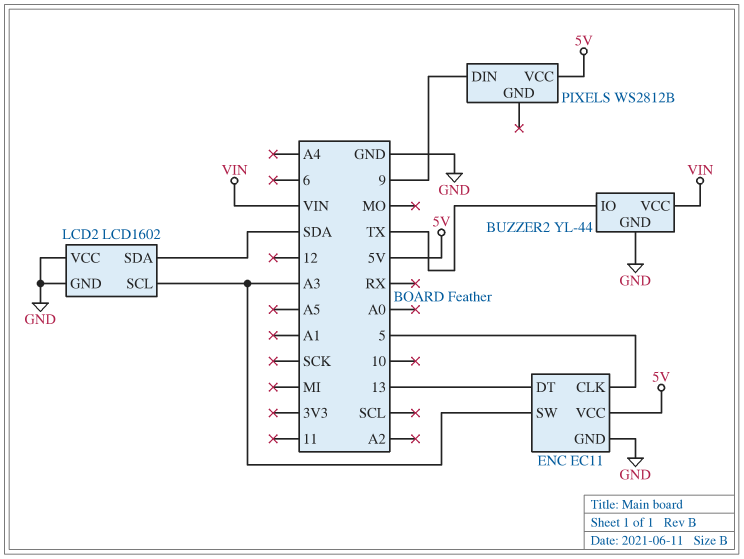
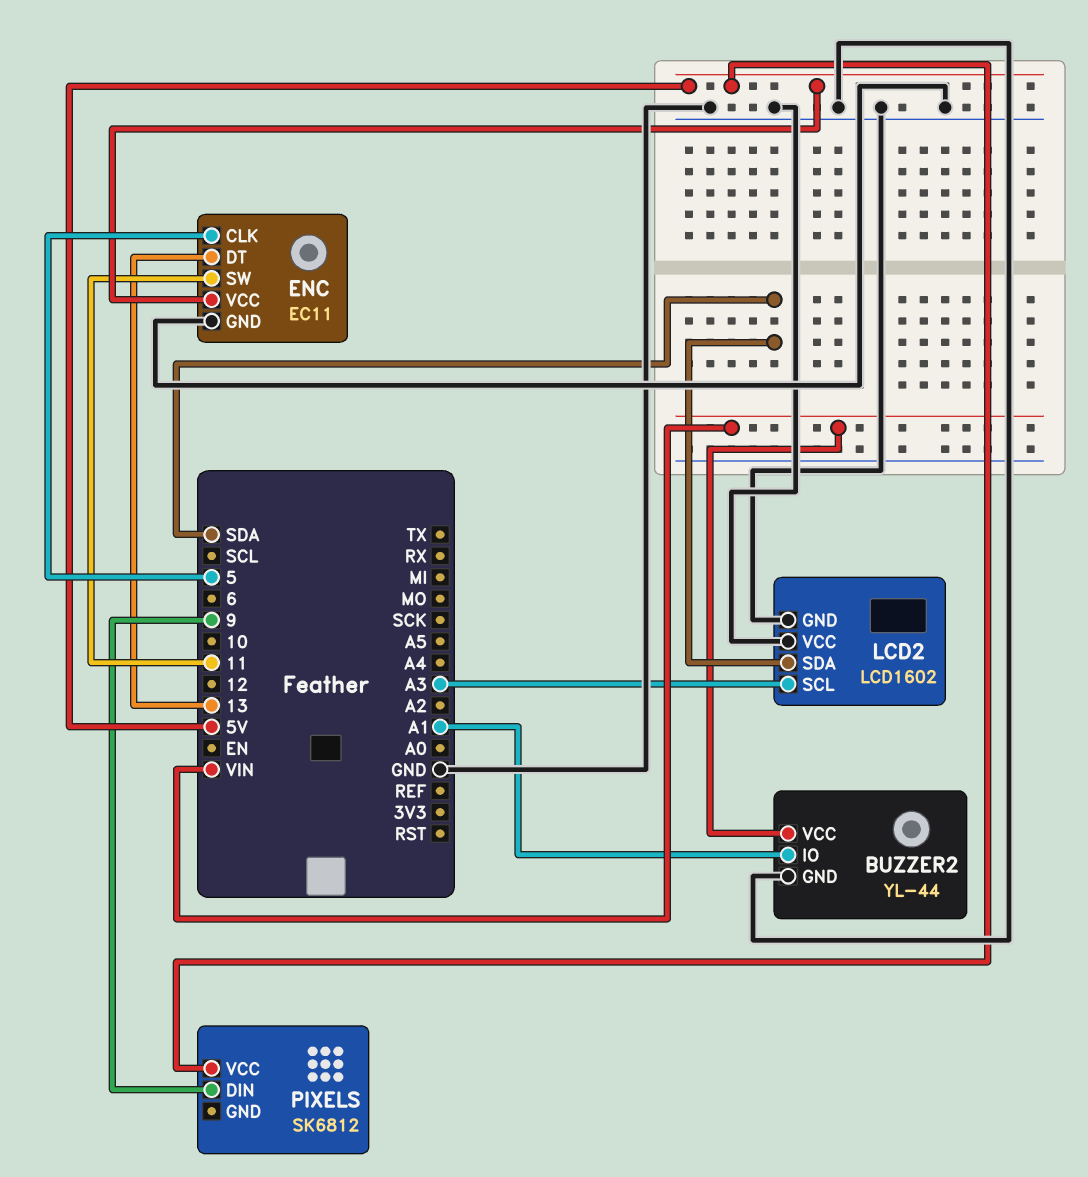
BUZZER2 pin IO: TX -> A1
ENC pin SW: A3 -> 11
PIXELS: WS2812B -> SK6812

